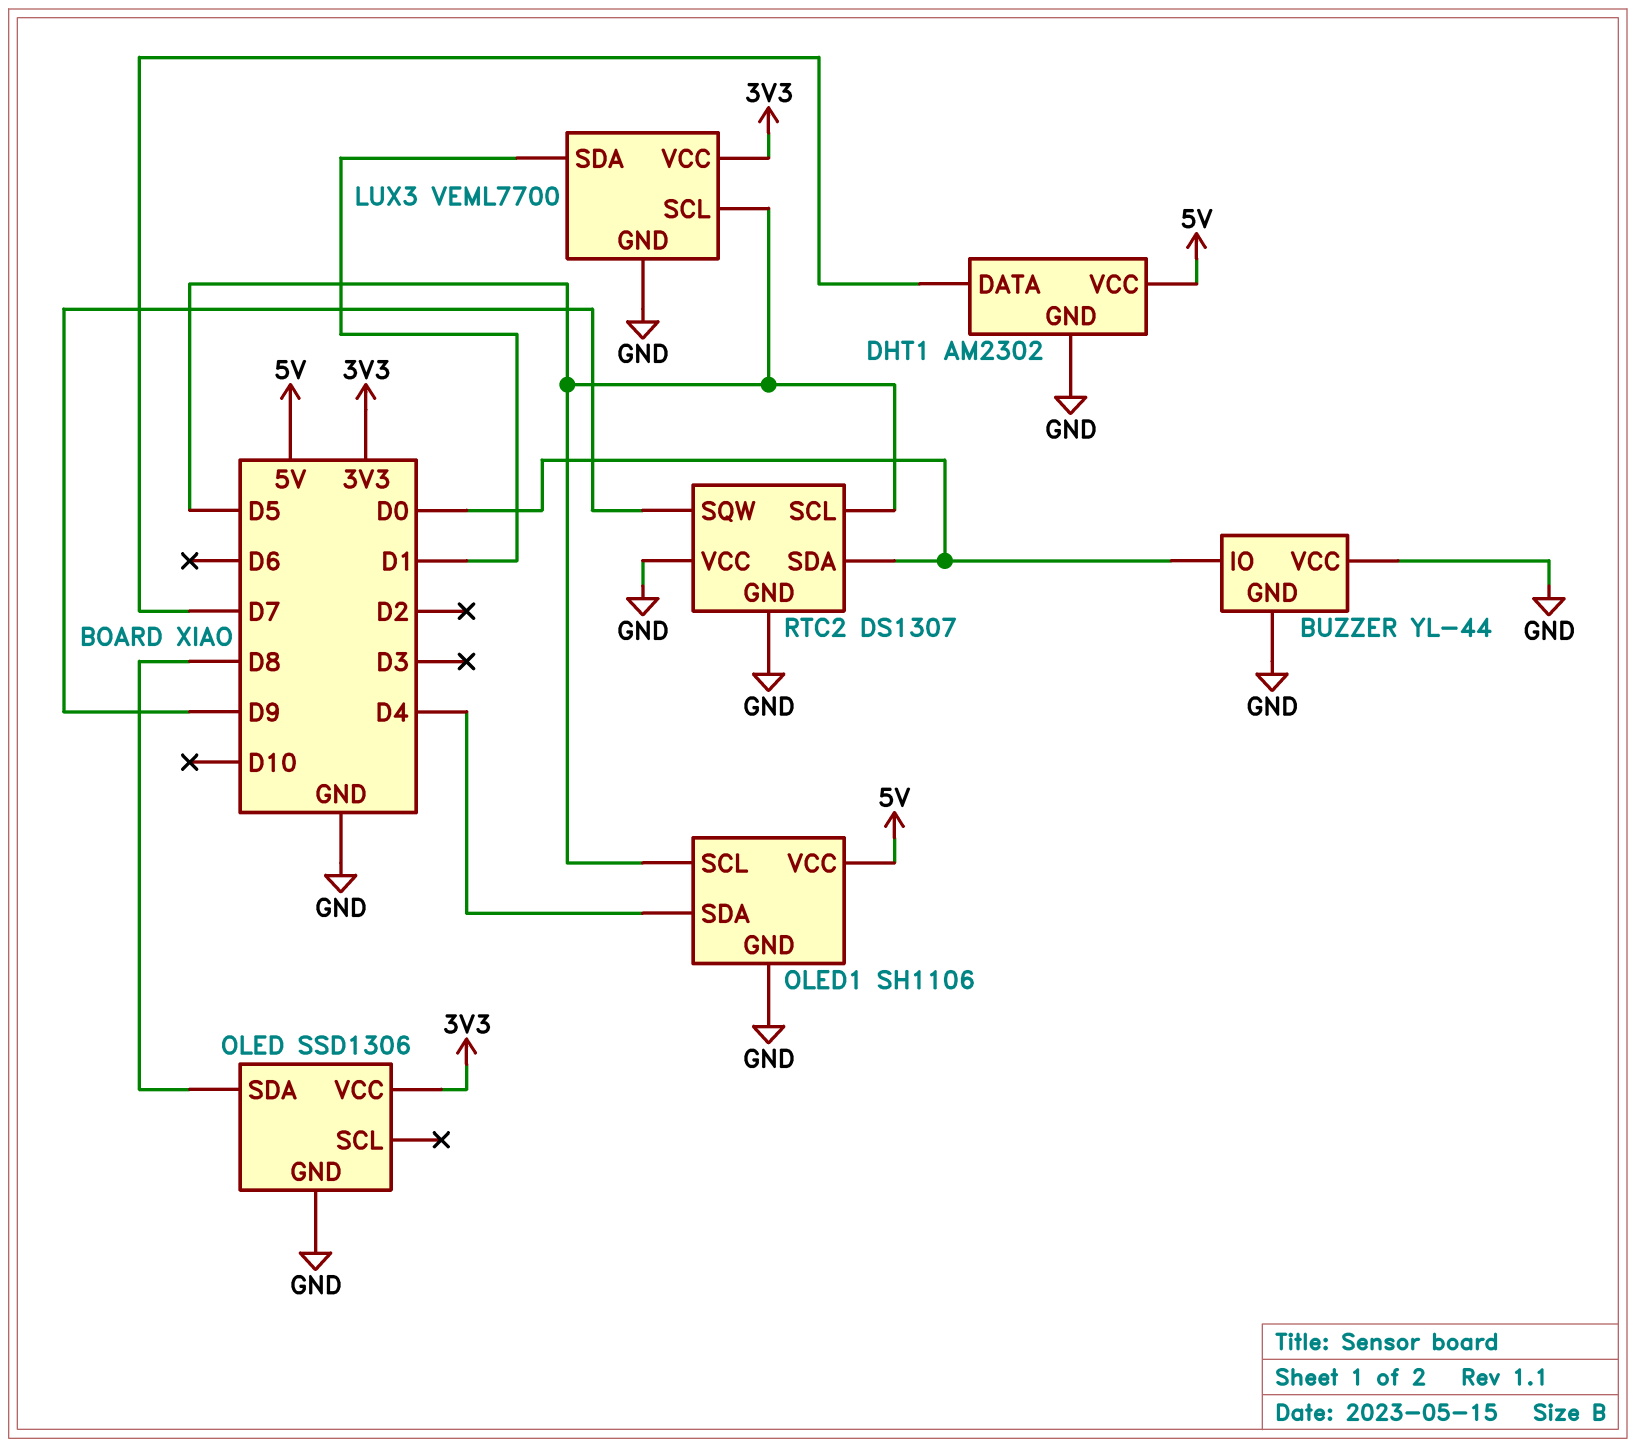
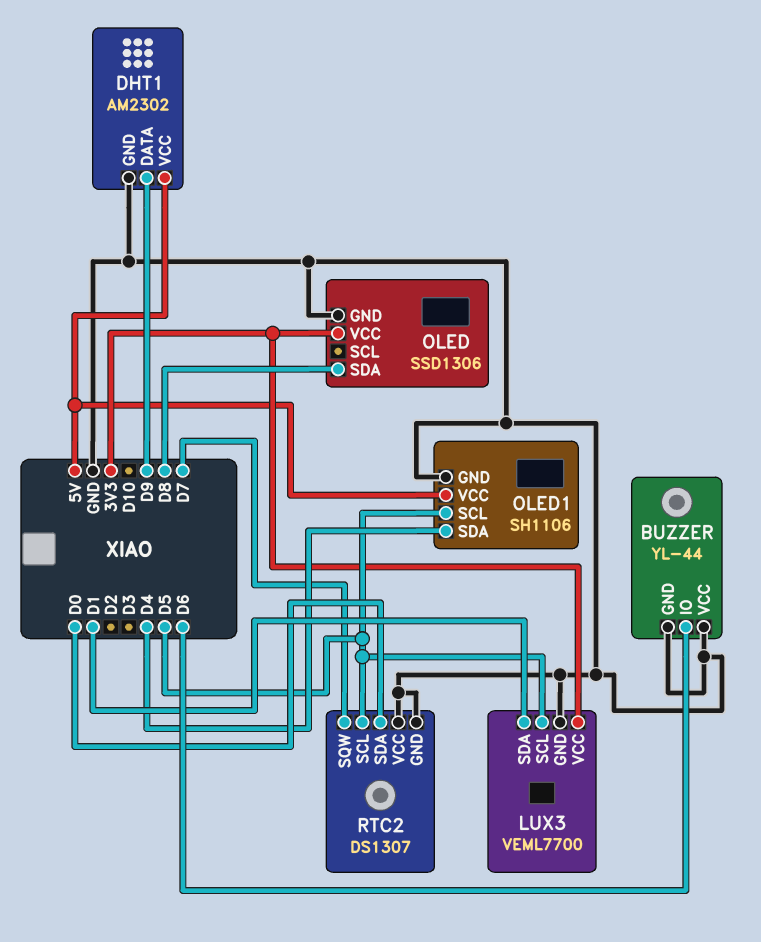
BUZZER pin IO: D0 -> D6
DHT1 pin DATA: D7 -> D9
RTC2 pin SQW: D9 -> D7

